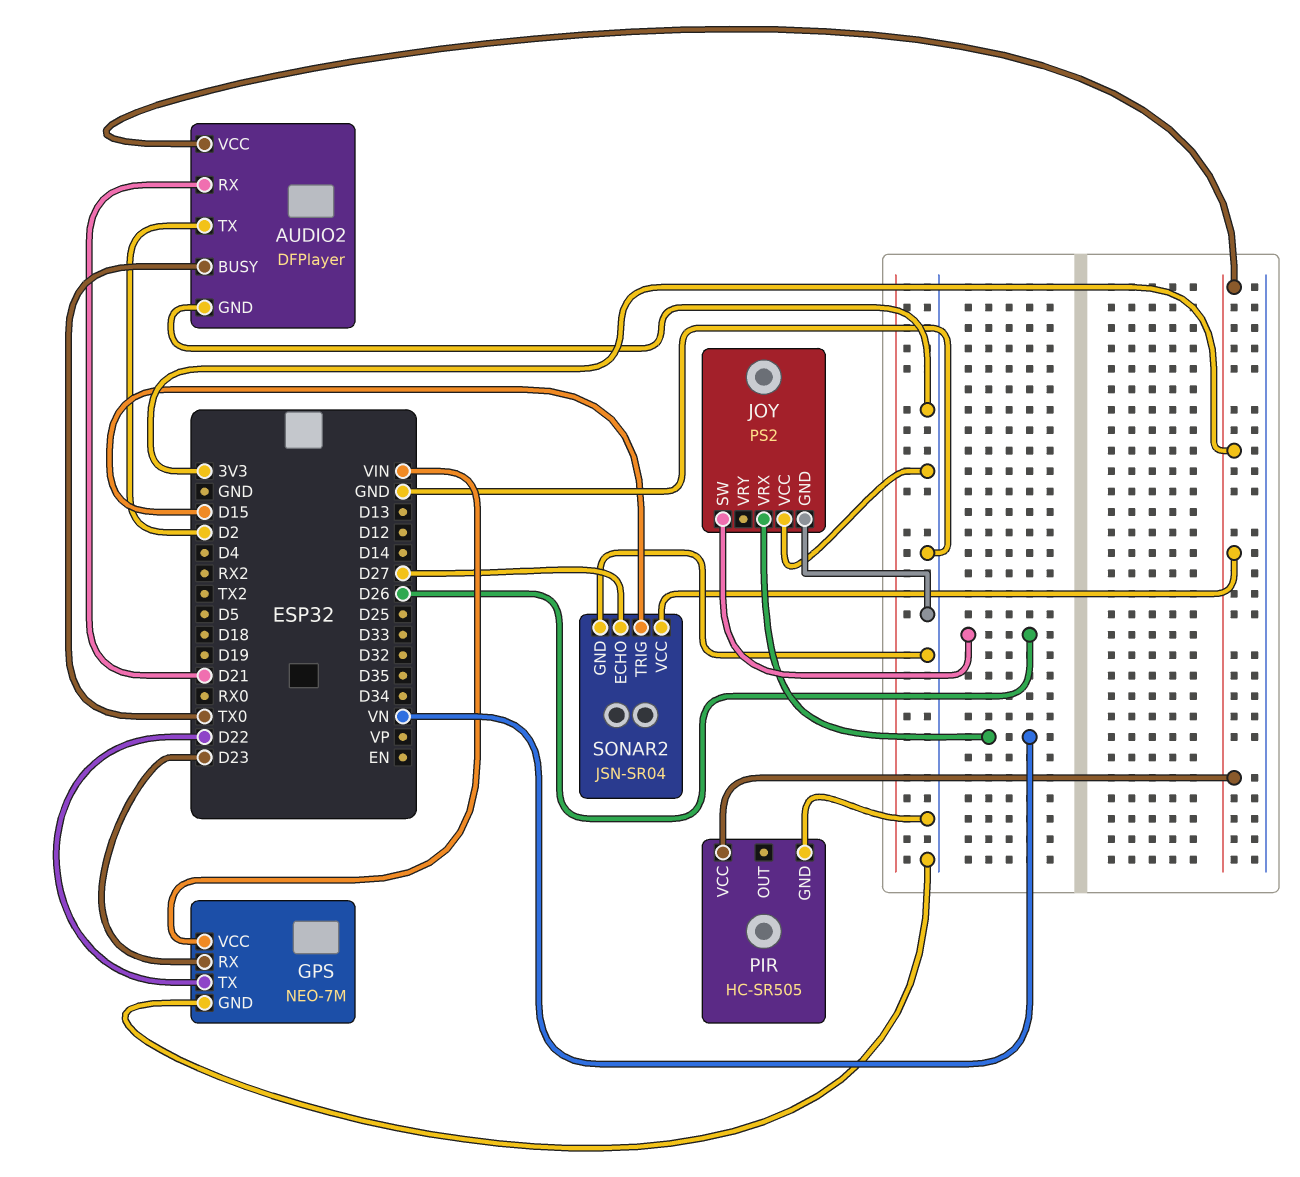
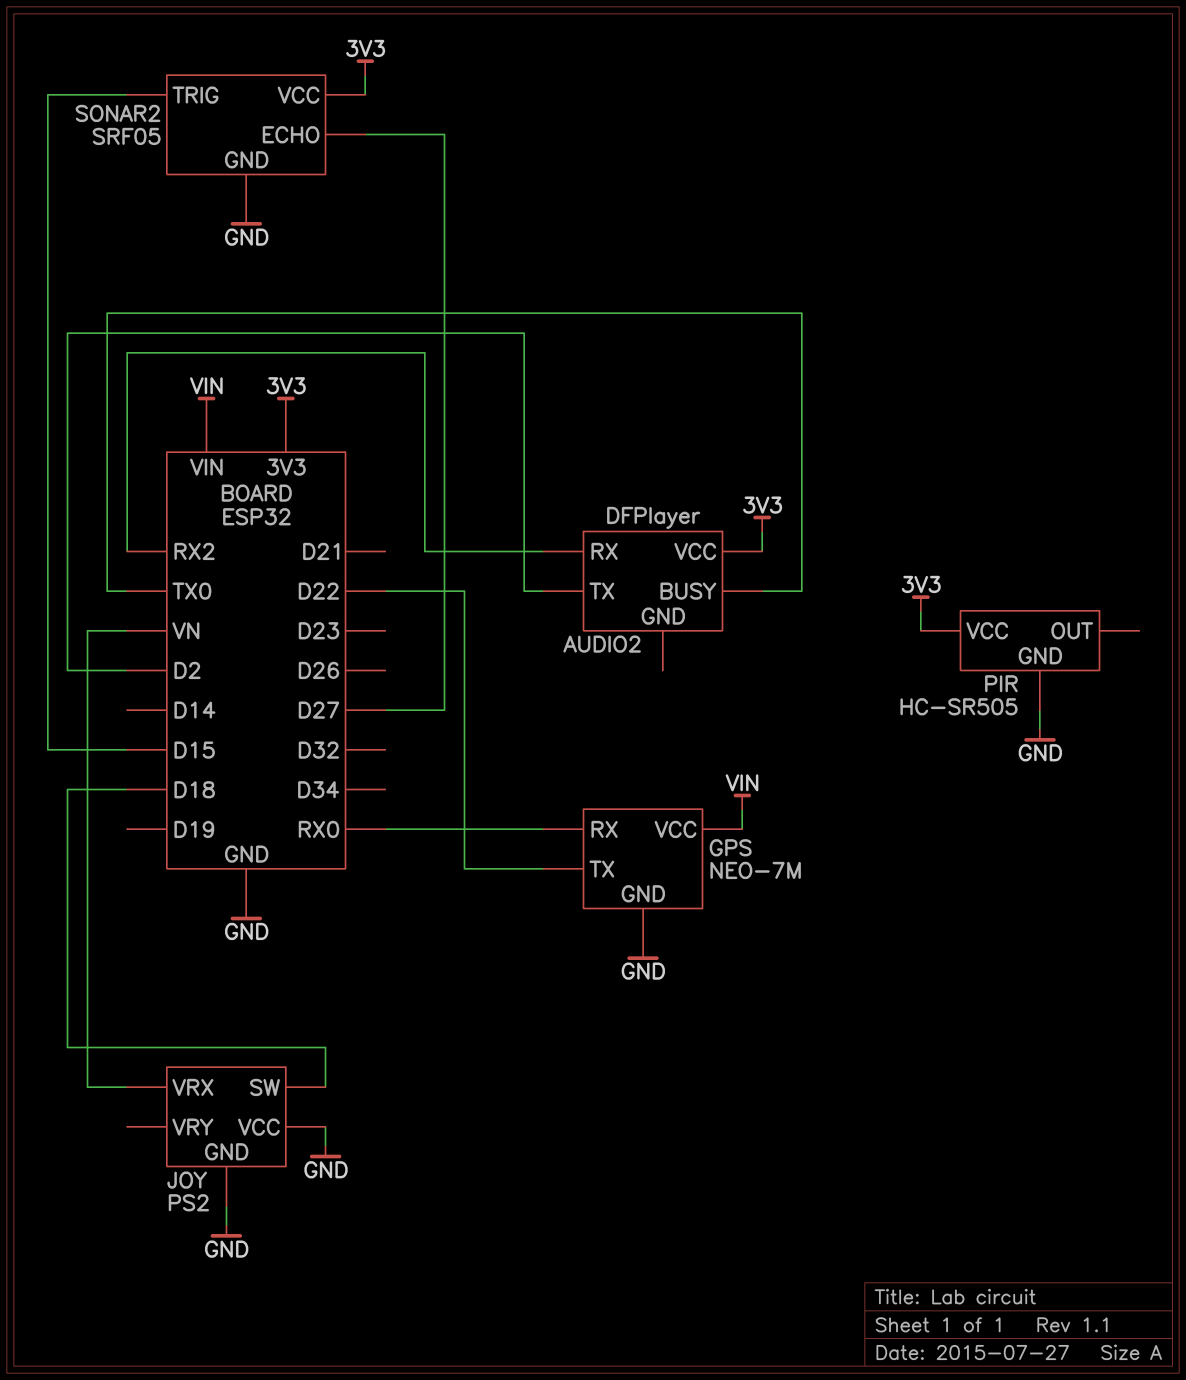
AUDIO2 pin GND: GND -> none
AUDIO2 pin RX: D21 -> RX2
GPS pin RX: D23 -> RX0
JOY pin SW: D26 -> D18
SONAR2: JSN-SR04 -> SRF05

